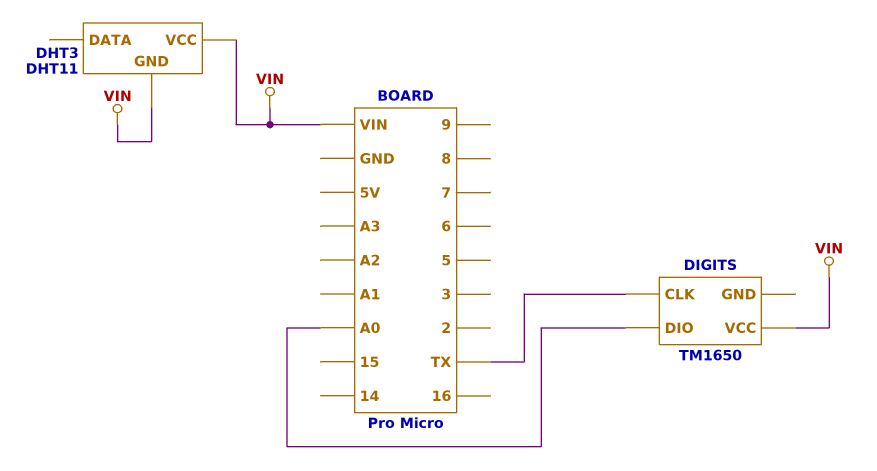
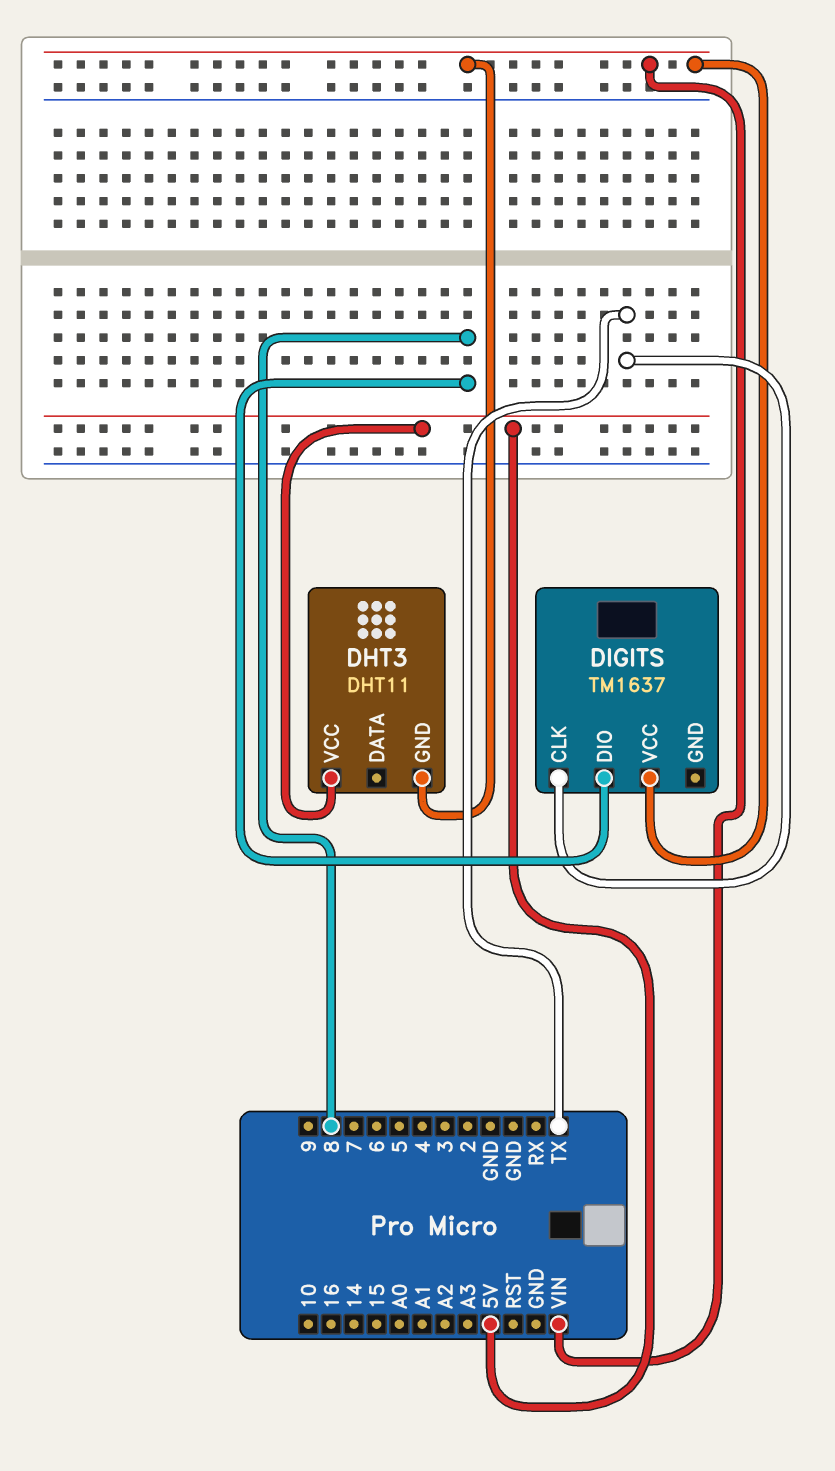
DHT3 pin VCC: VIN -> 5V
DIGITS: TM1650 -> TM1637
DIGITS pin DIO: A0 -> 8

